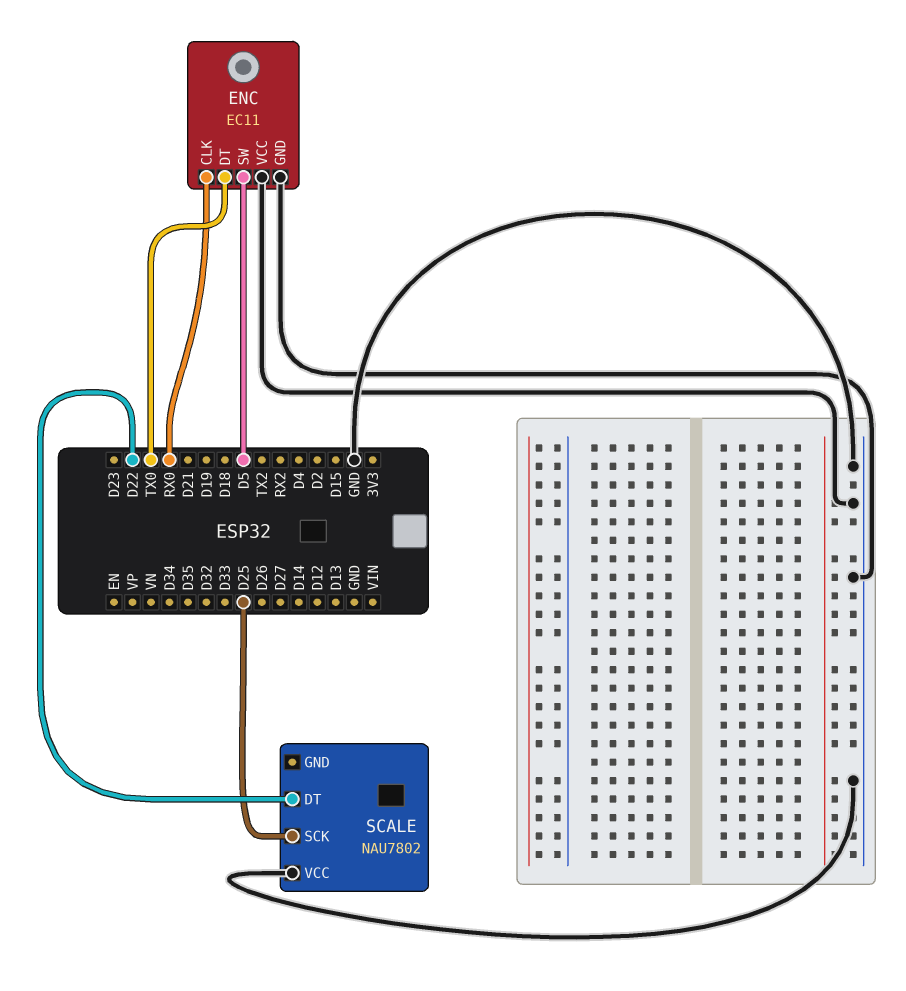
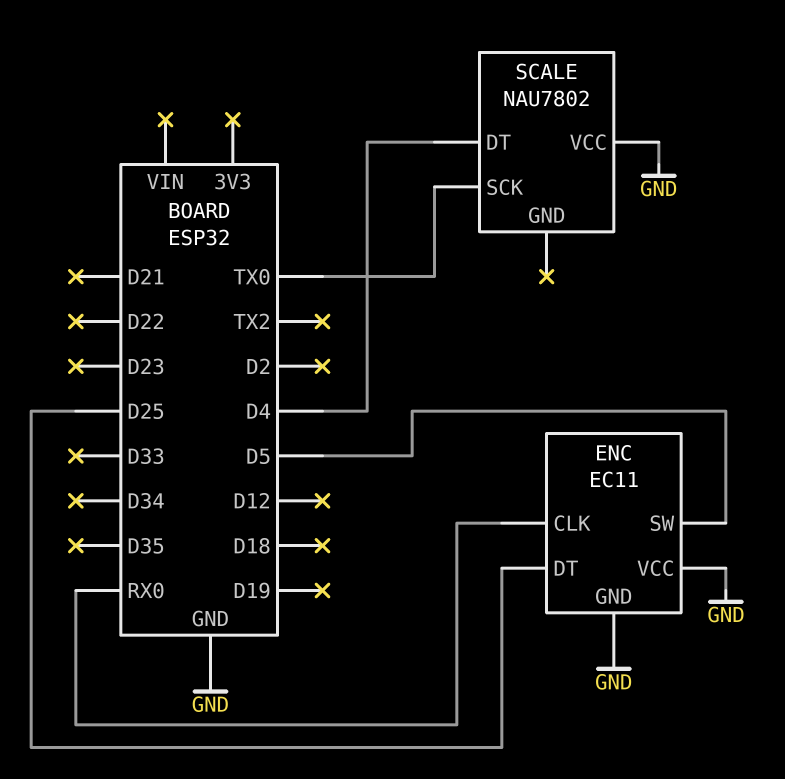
ENC pin DT: TX0 -> D25
SCALE pin DT: D22 -> D4
SCALE pin SCK: D25 -> TX0

